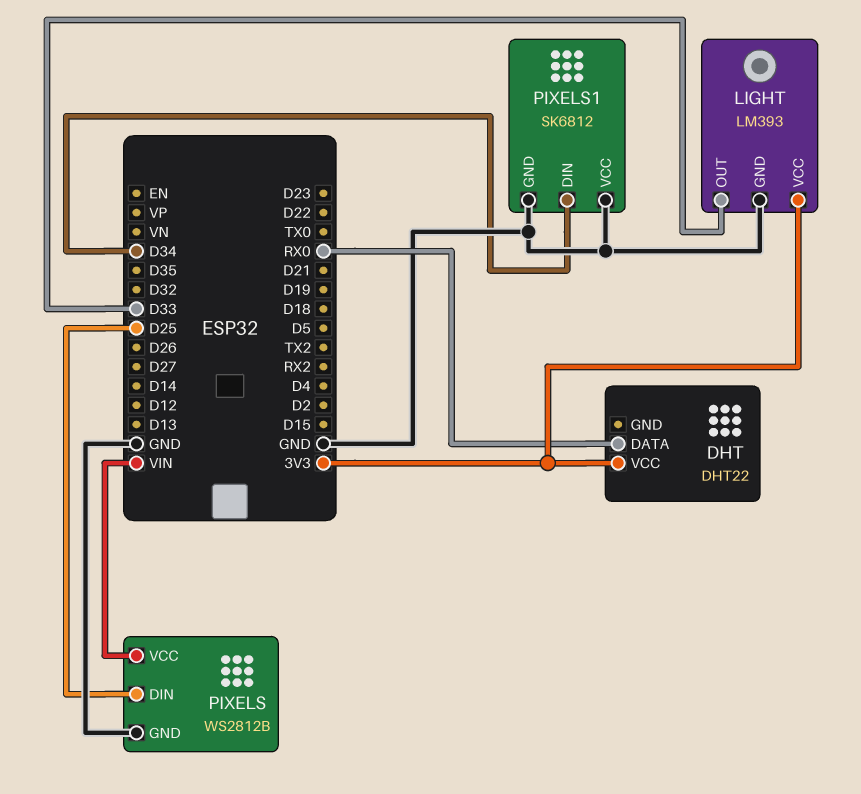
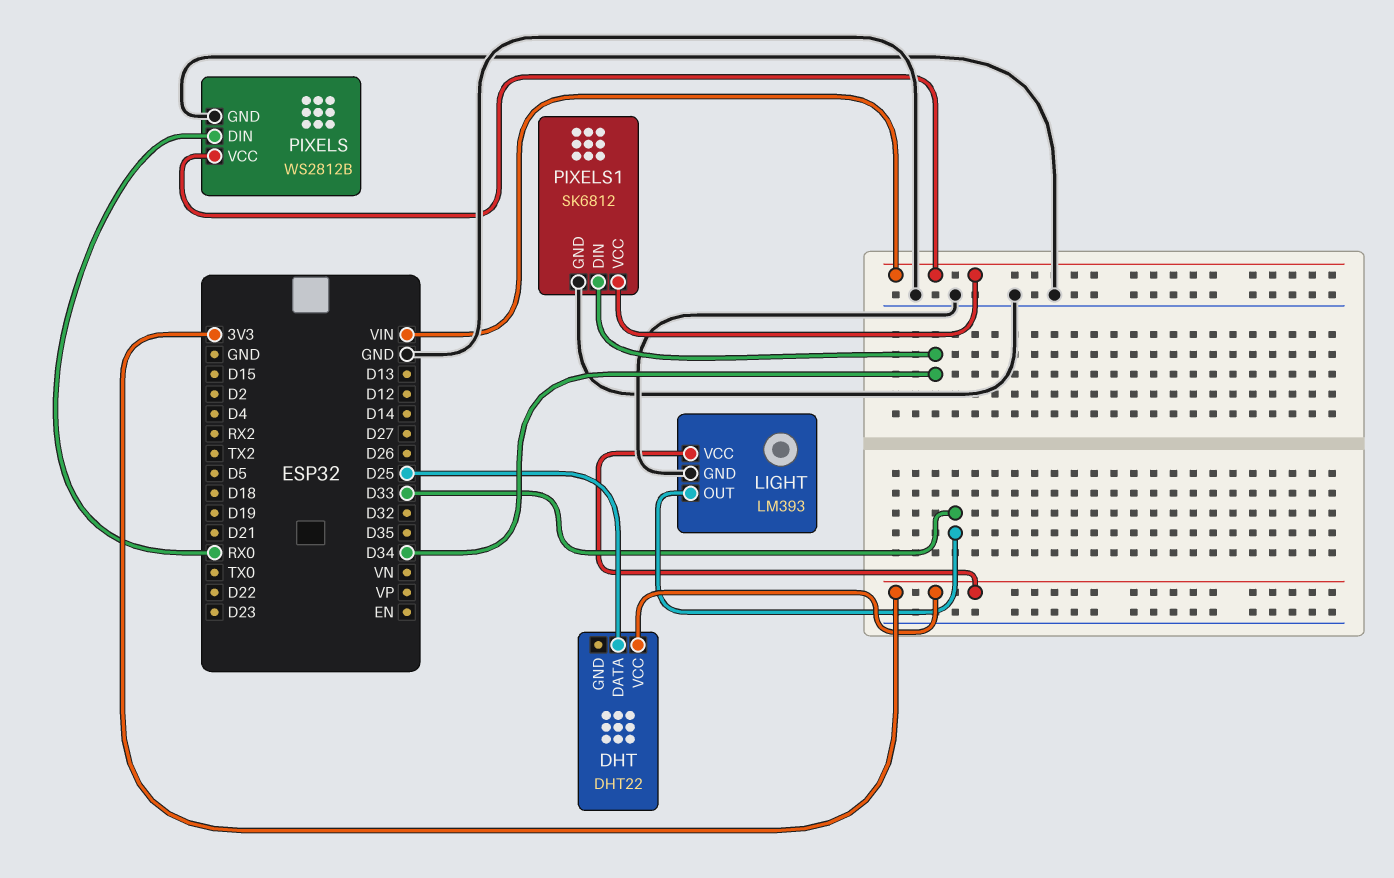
DHT pin DATA: RX0 -> D25
PIXELS pin DIN: D25 -> RX0
PIXELS1 pin VCC: GND -> VIN

